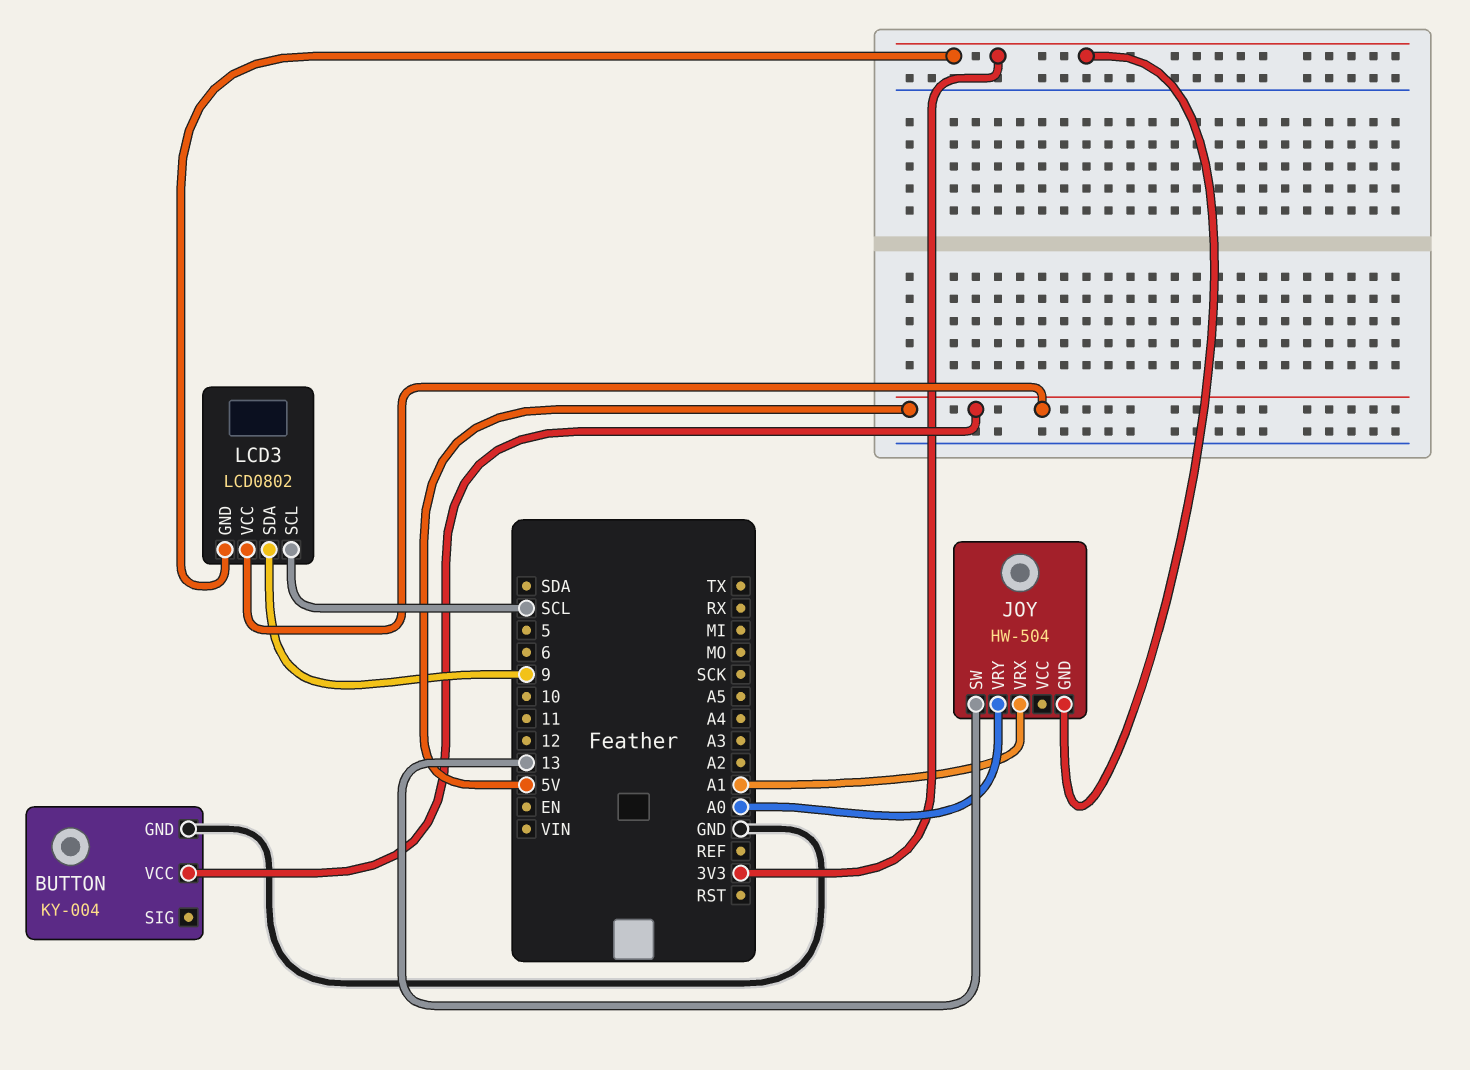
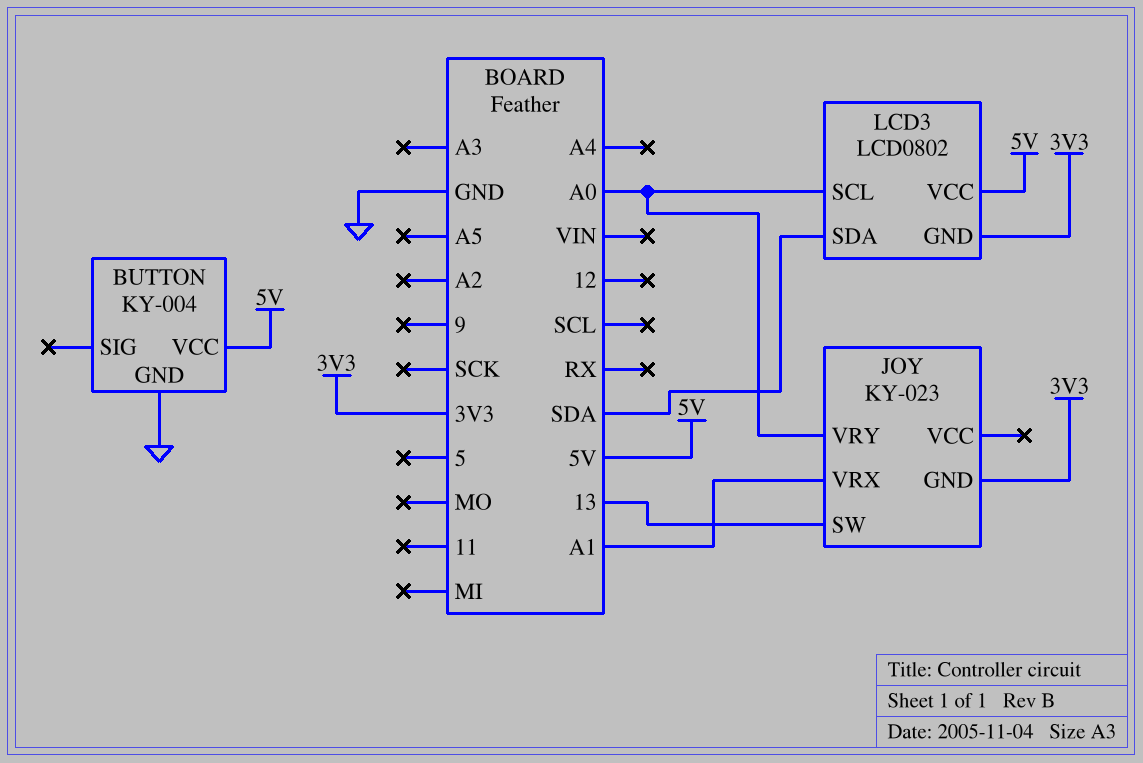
JOY: HW-504 -> KY-023
LCD3 pin SCL: SCL -> A0
LCD3 pin SDA: 9 -> SDA

